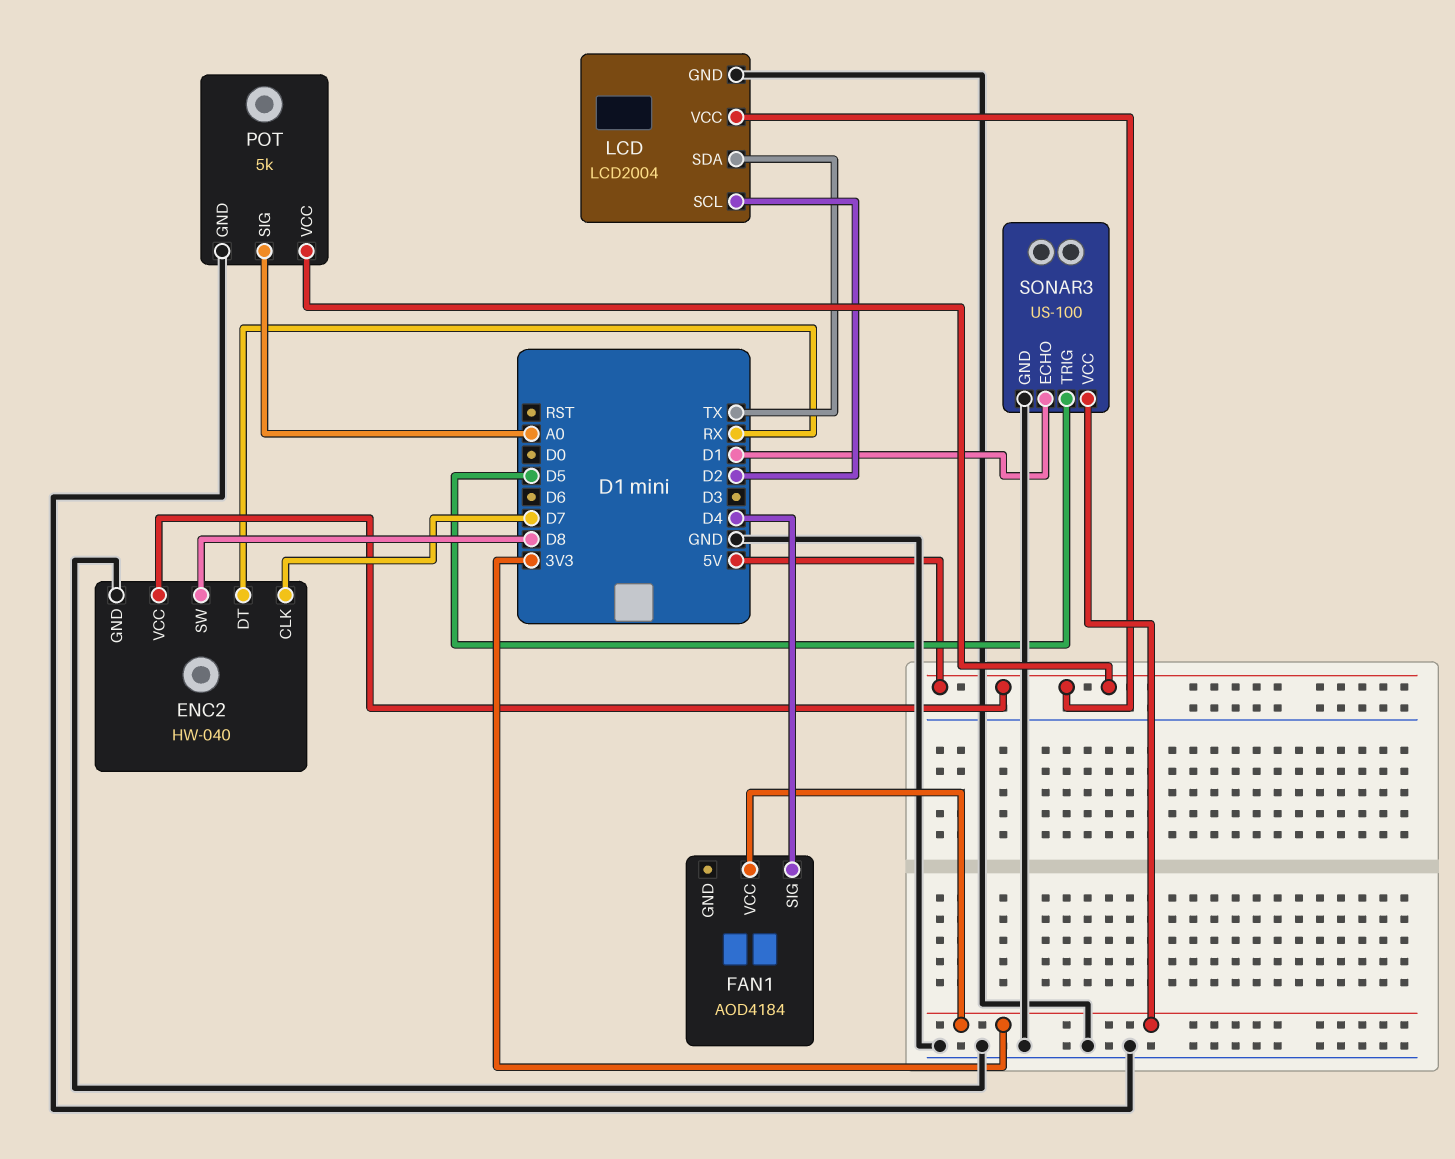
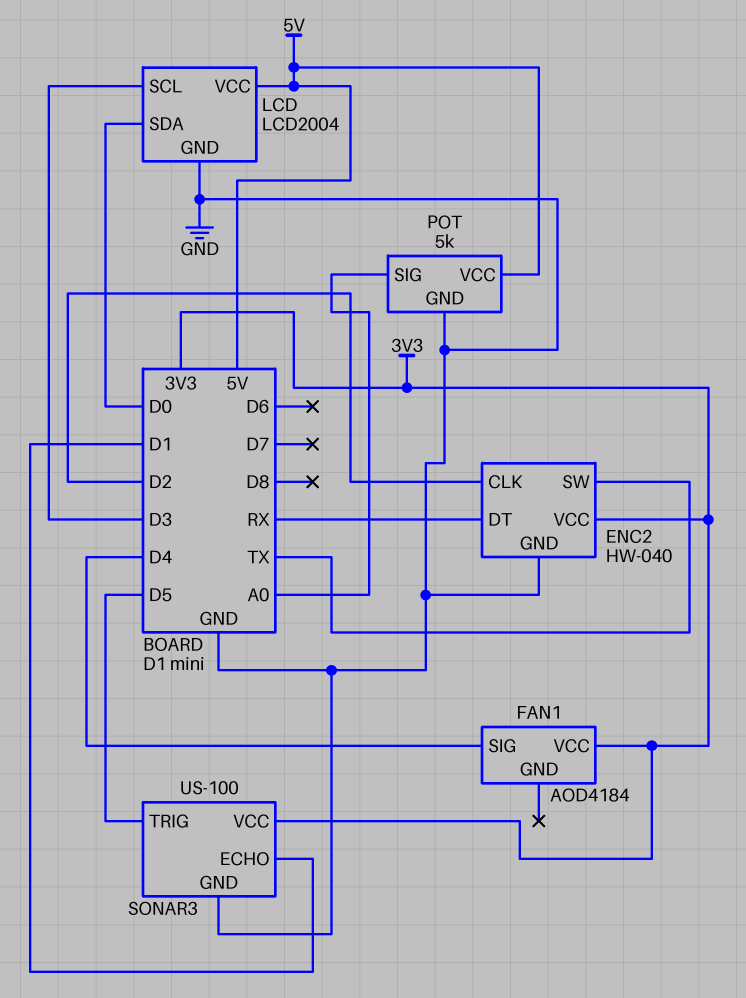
ENC2 pin CLK: D7 -> D2
ENC2 pin SW: D8 -> TX
ENC2 pin VCC: 5V -> 3V3
LCD pin SCL: D2 -> D3
LCD pin SDA: TX -> D0

